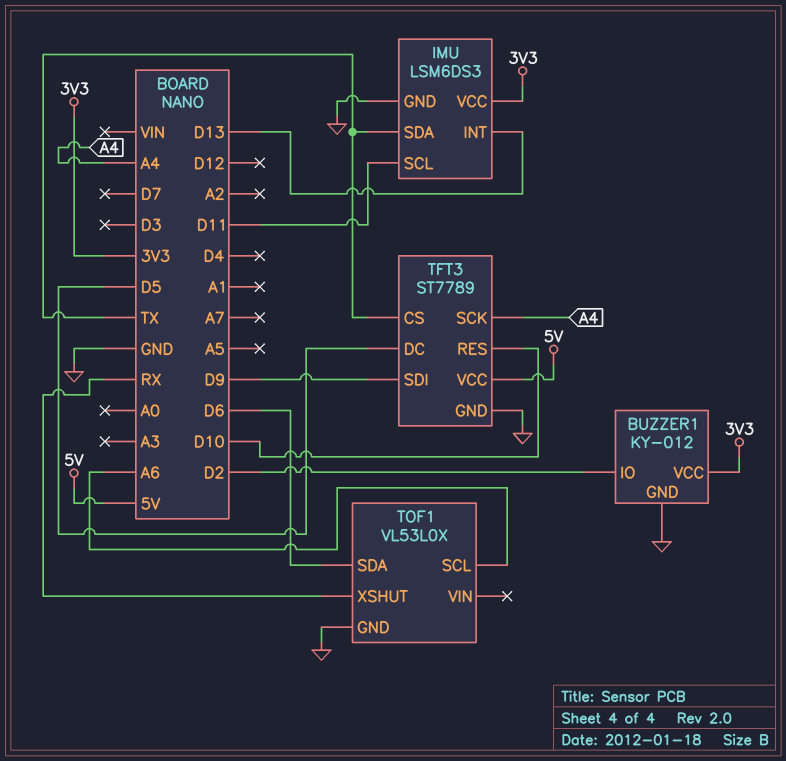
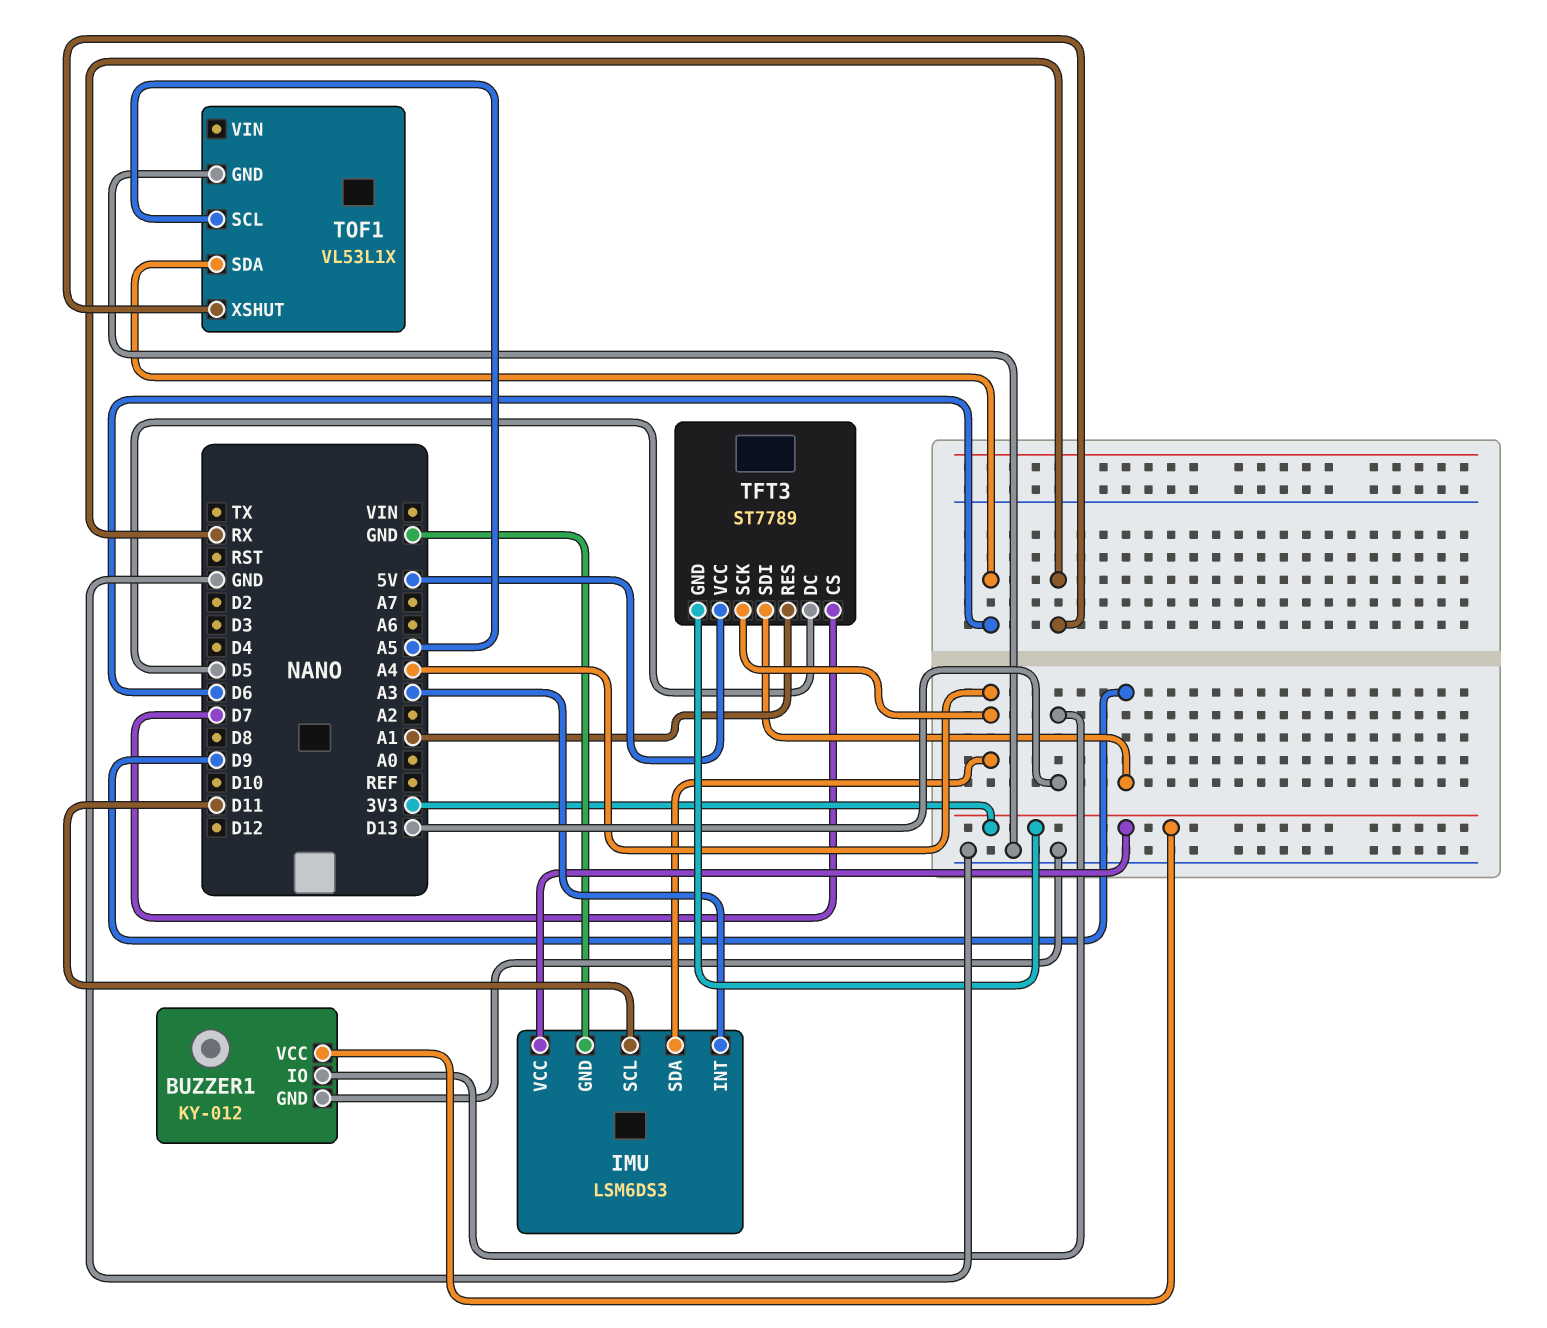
BUZZER1 pin IO: D2 -> D13
IMU pin INT: D13 -> A3
IMU pin SDA: TX -> A4
TFT3 pin CS: TX -> D7
TFT3 pin GND: GND -> 3V3
TFT3 pin RES: D10 -> A1
TOF1: VL53L0X -> VL53L1X
TOF1 pin SCL: A6 -> A5

